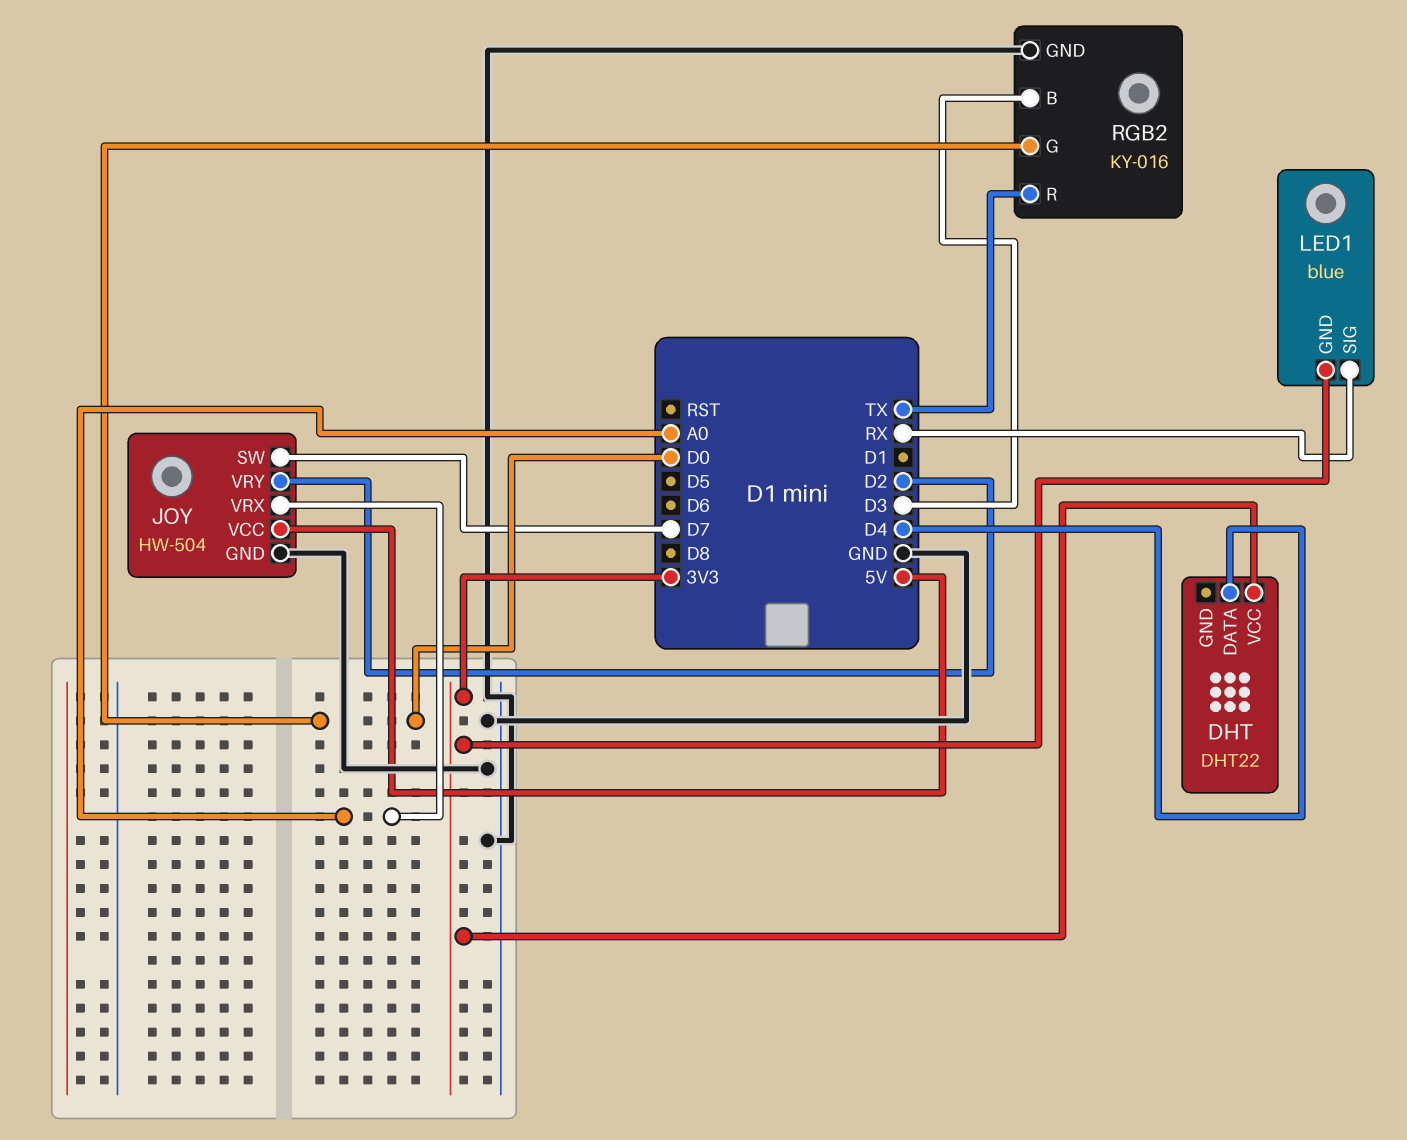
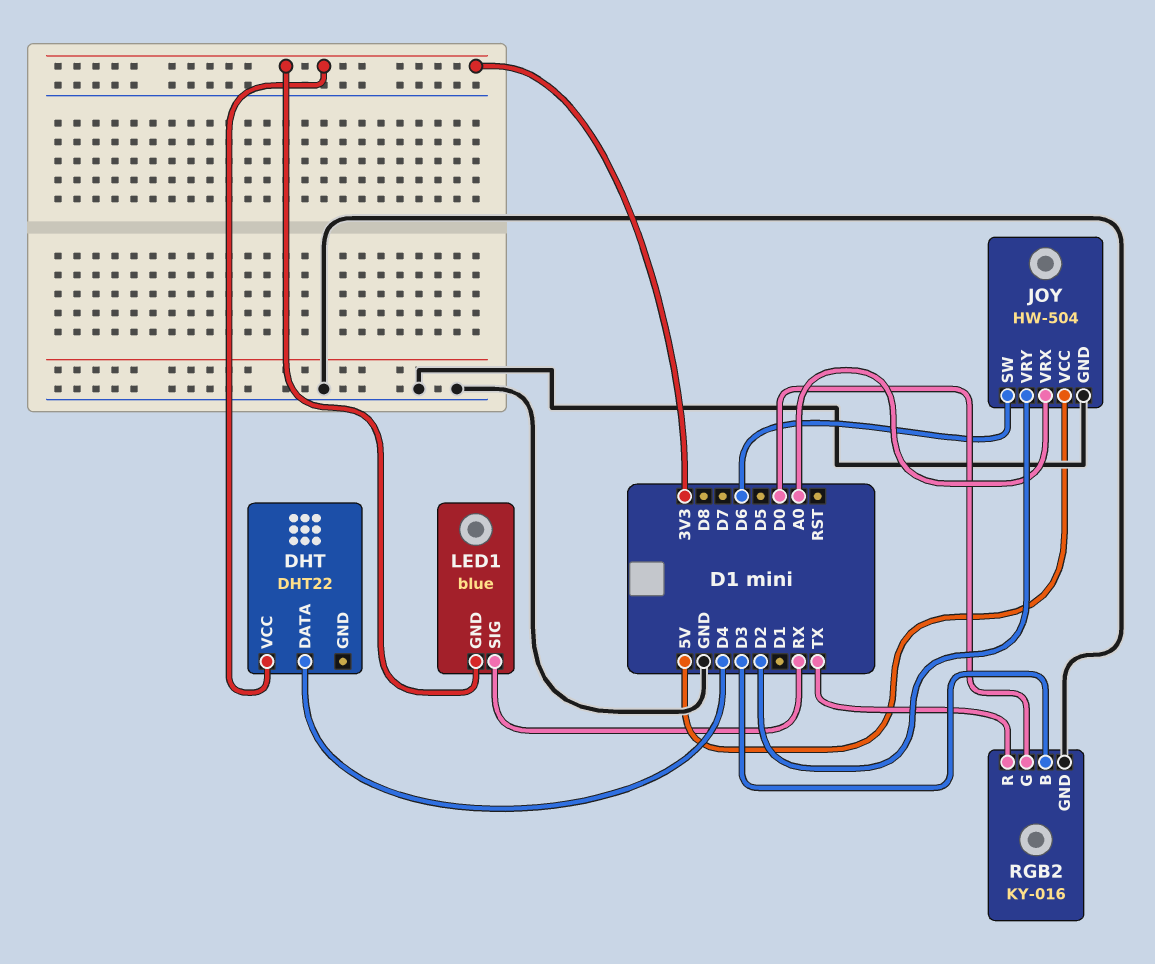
JOY pin SW: D7 -> D6

